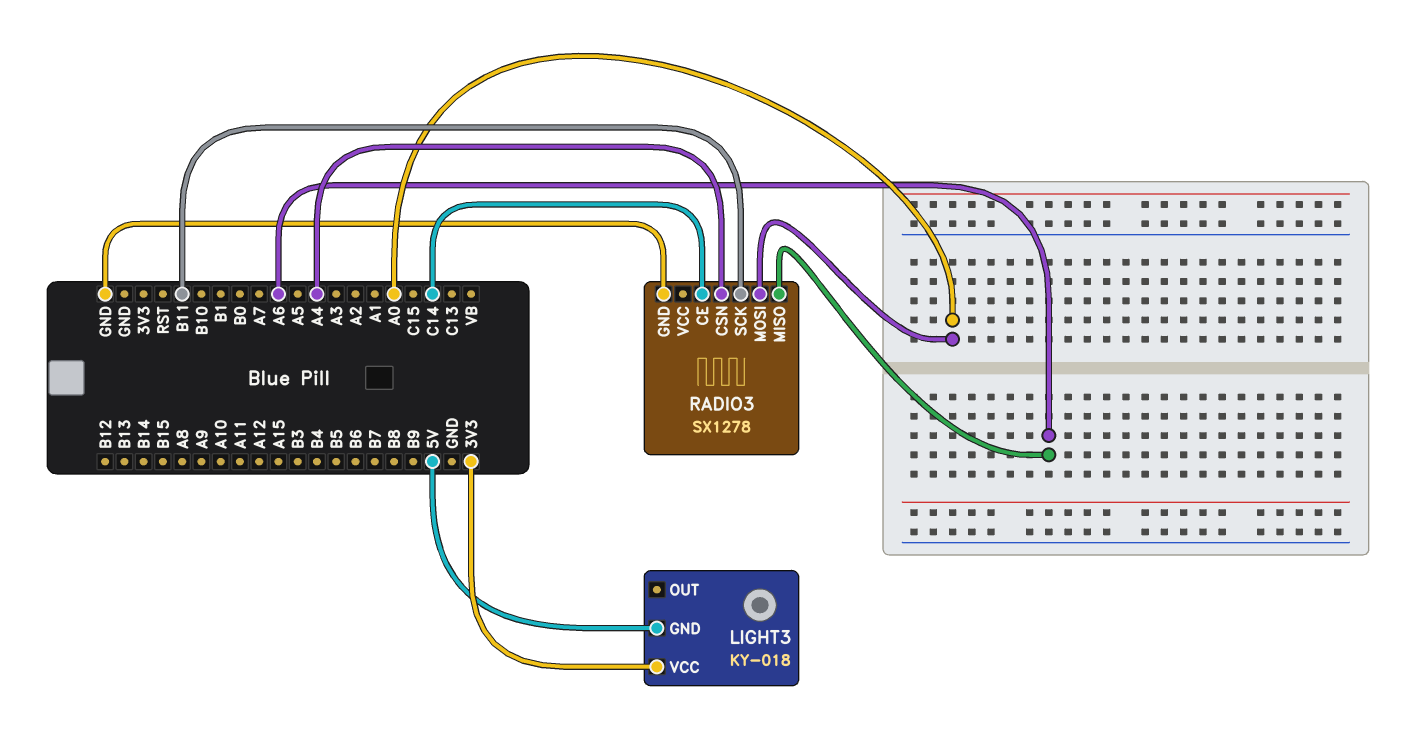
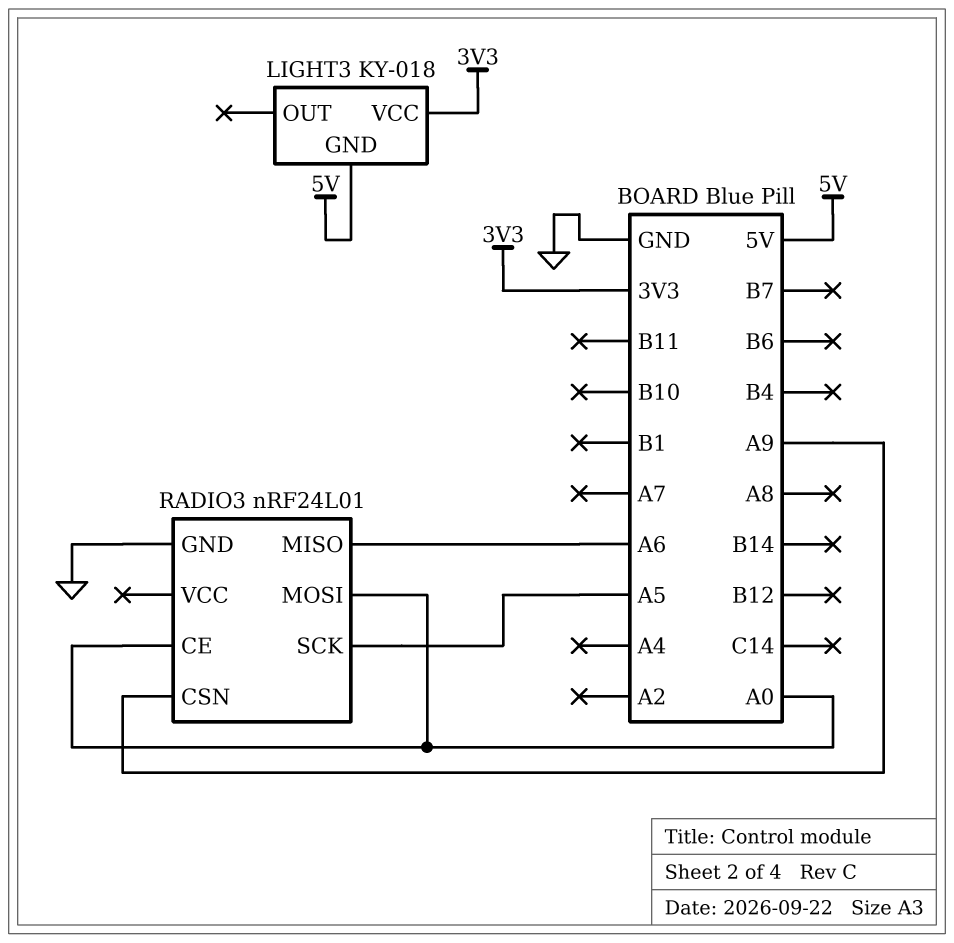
RADIO3: SX1278 -> nRF24L01
RADIO3 pin CE: C14 -> A0
RADIO3 pin CSN: A4 -> A9
RADIO3 pin SCK: B11 -> A5

